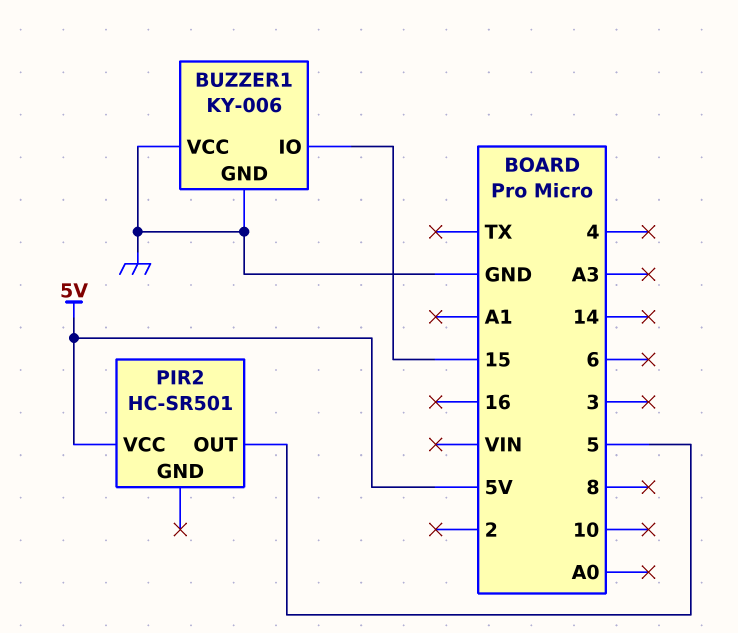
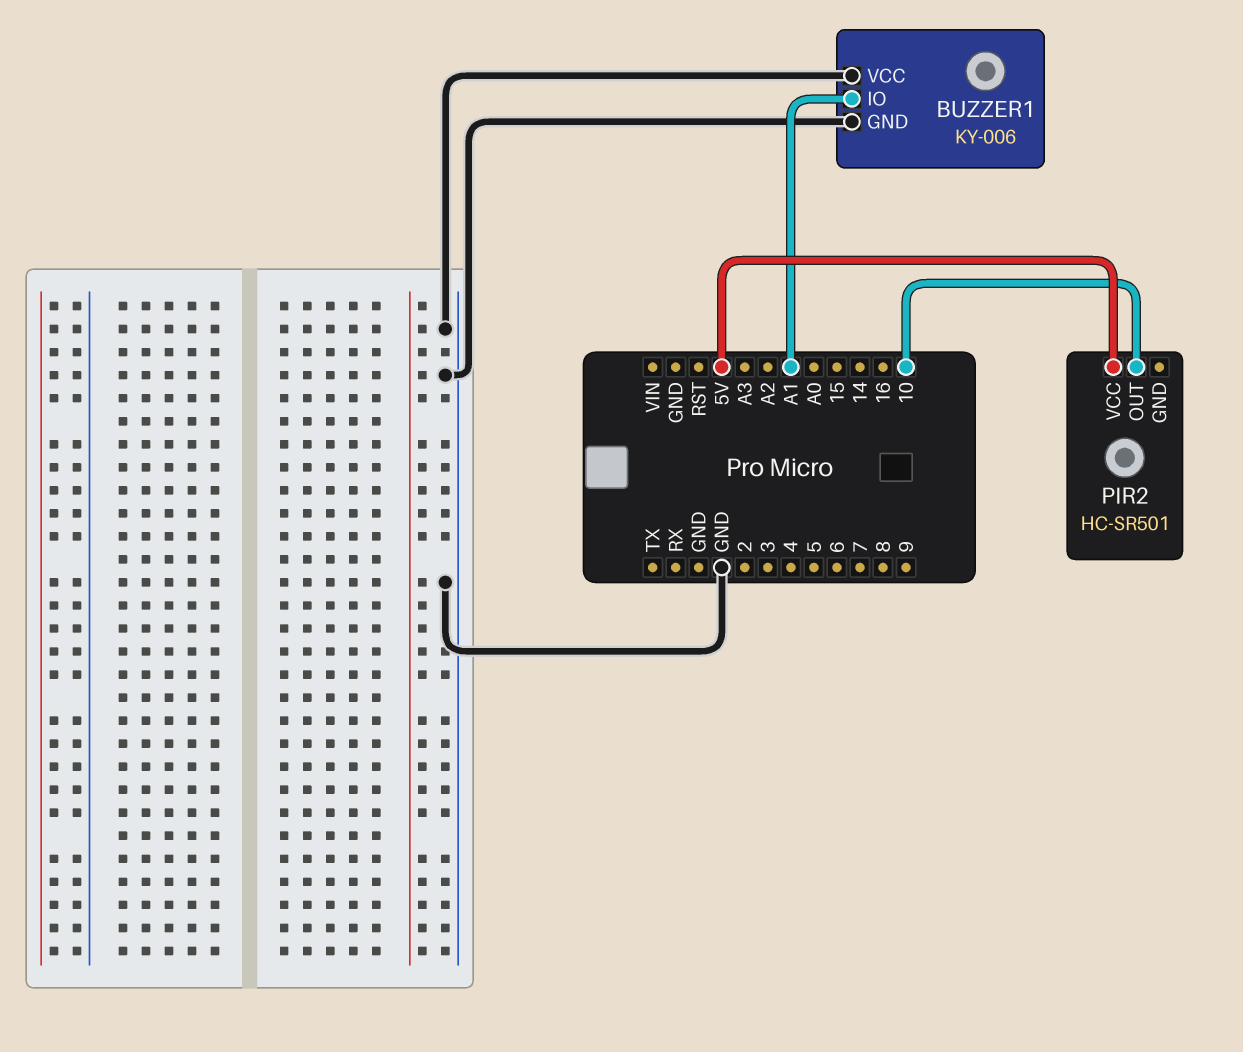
BUZZER1 pin IO: 15 -> A1
PIR2 pin OUT: 5 -> 10

